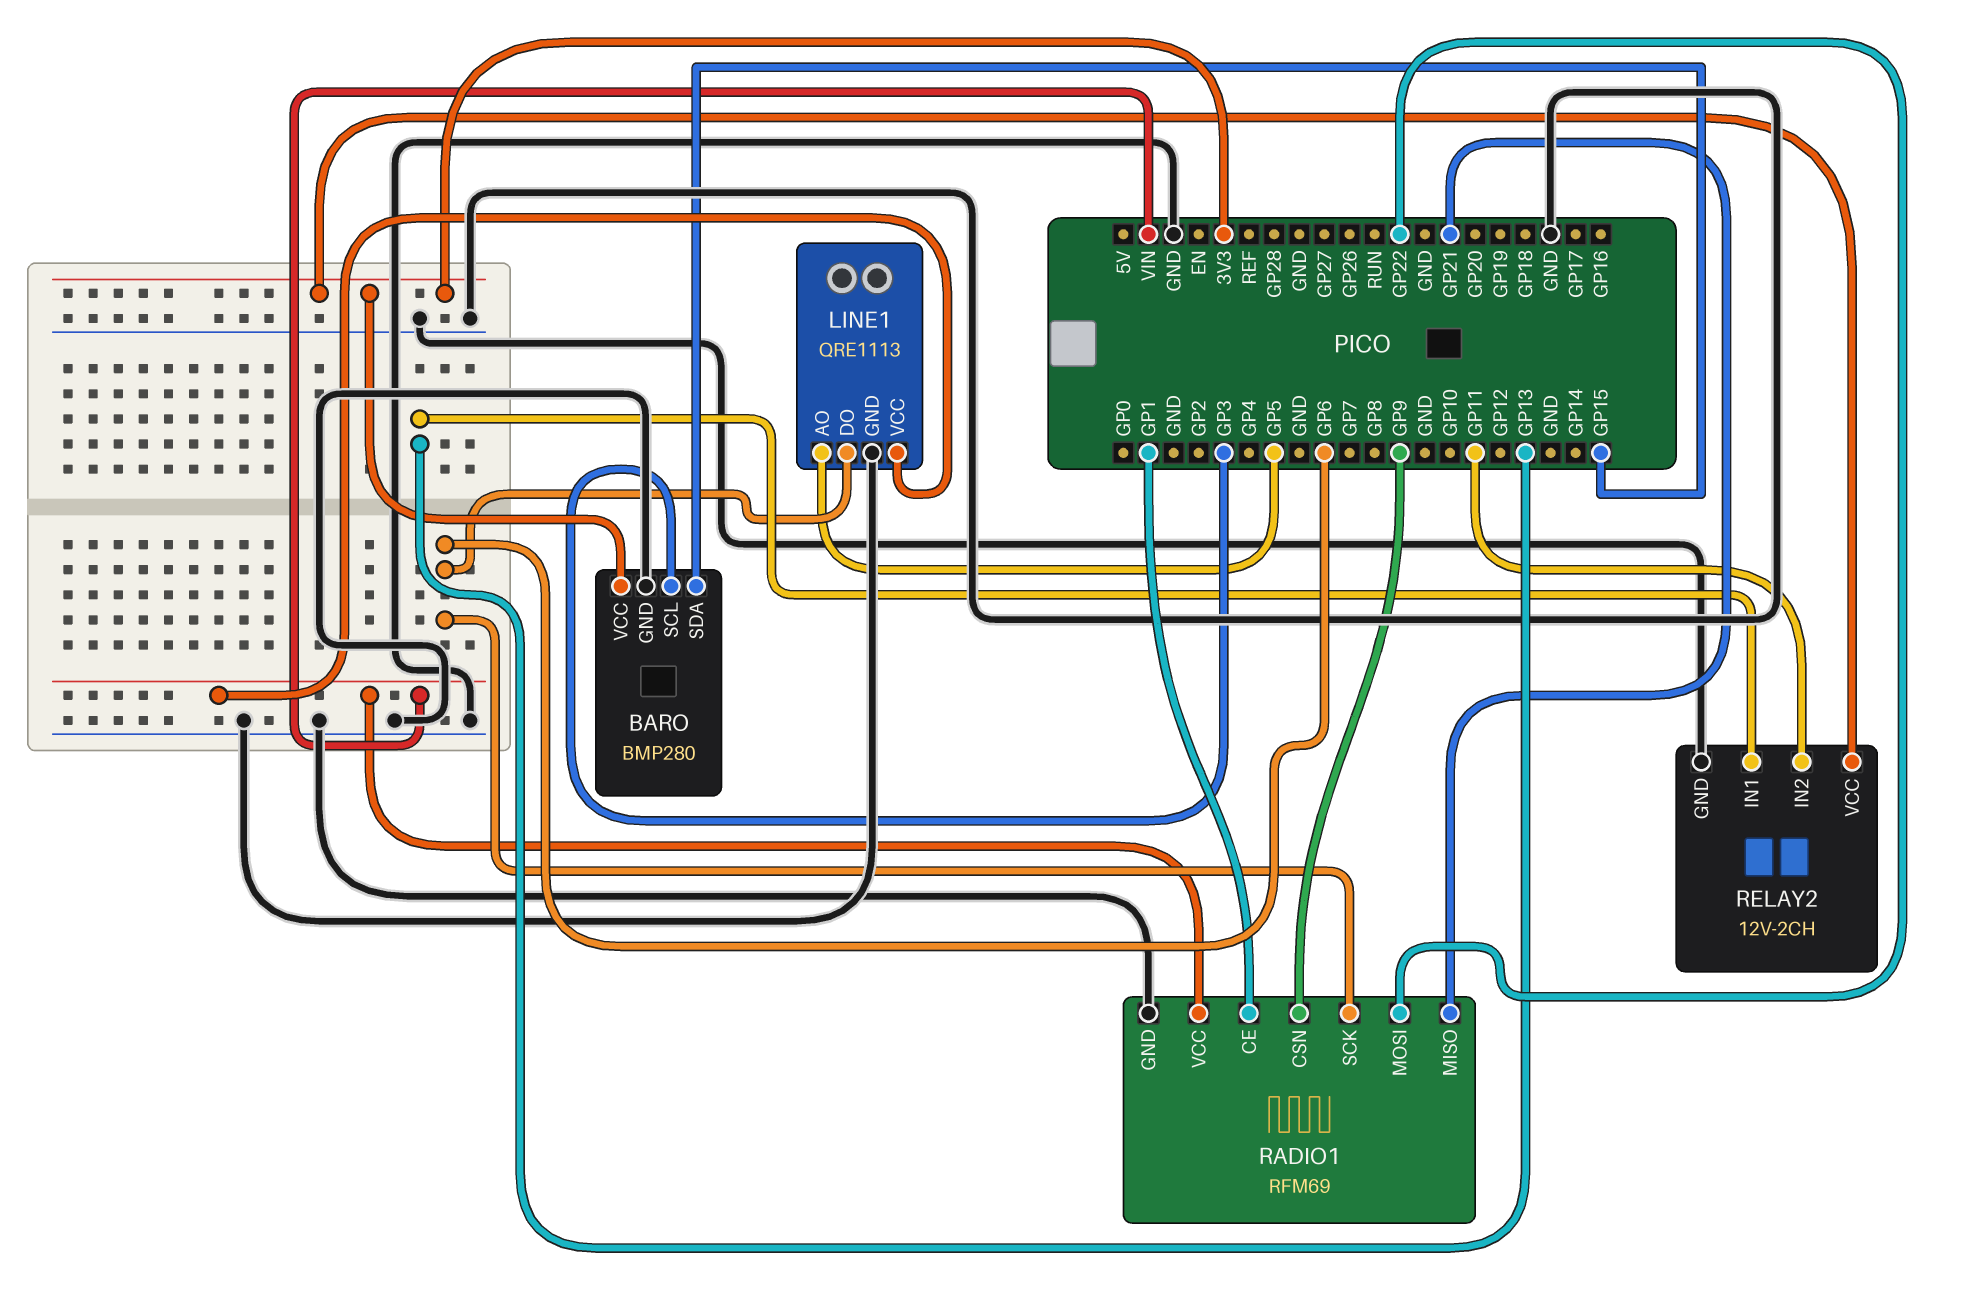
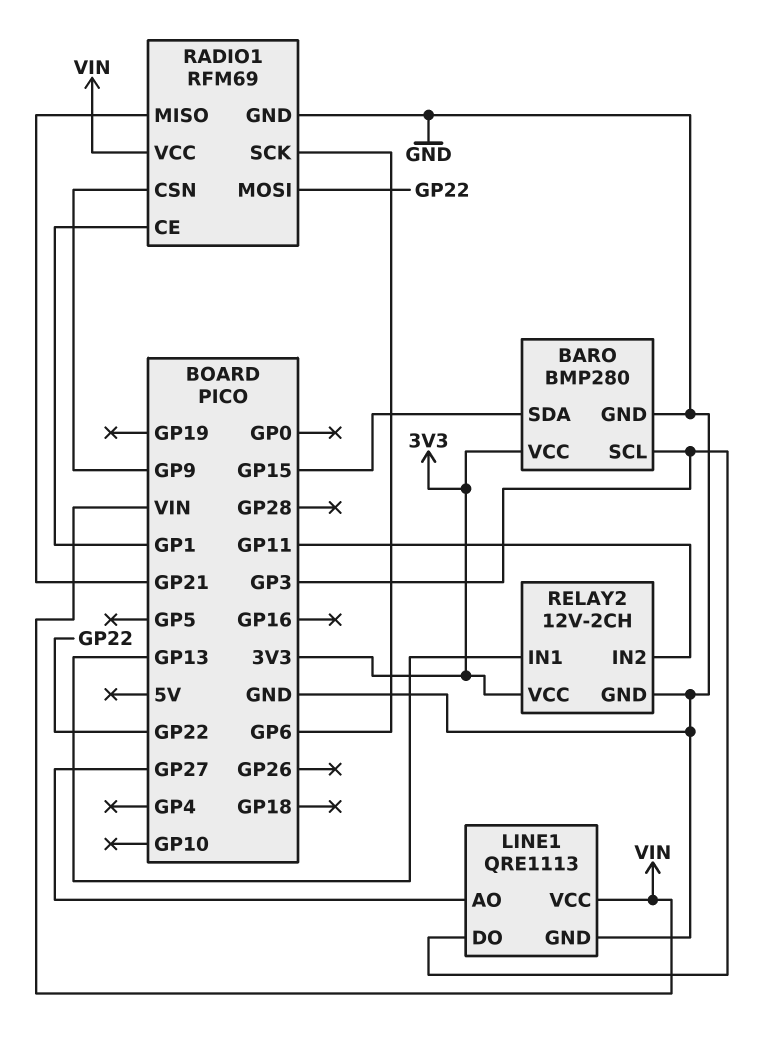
LINE1 pin AO: GP5 -> GP27
LINE1 pin DO: GP6 -> GP3

